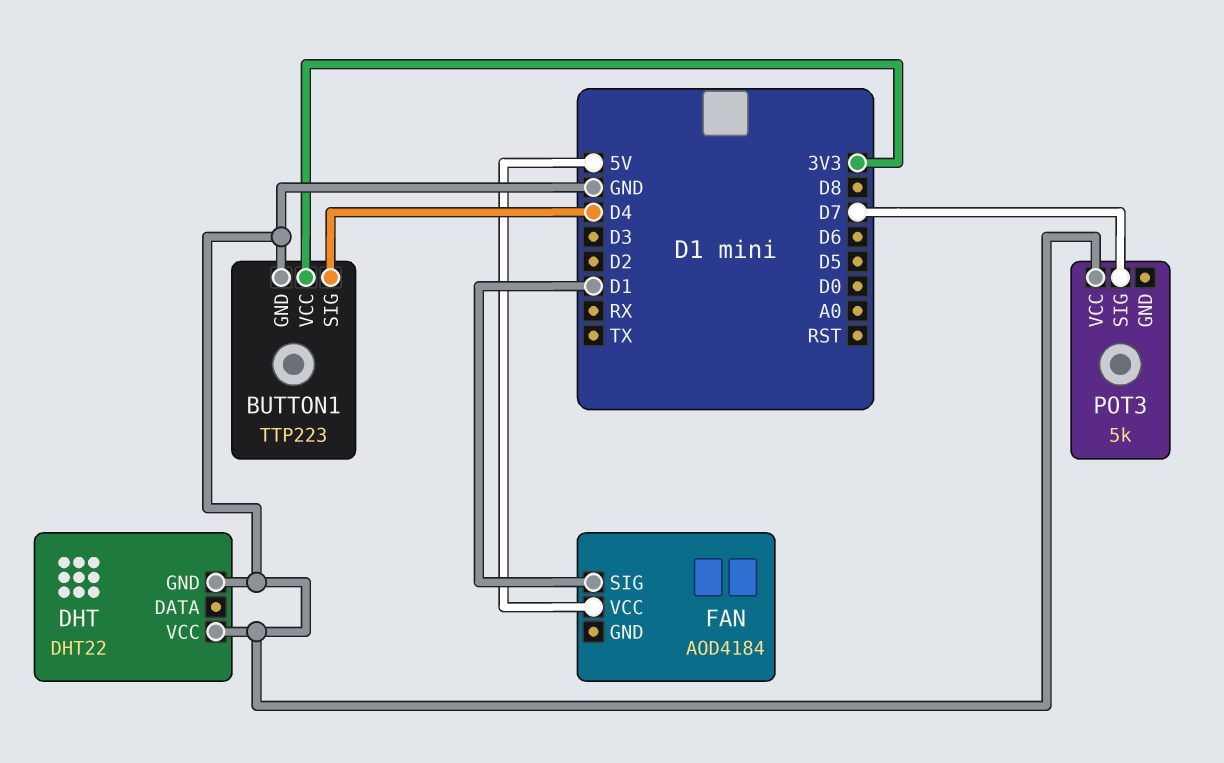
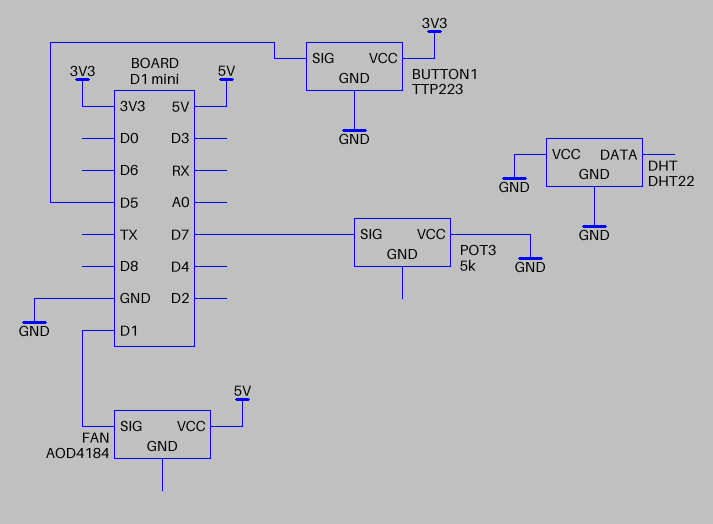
BUTTON1 pin SIG: D4 -> D5

